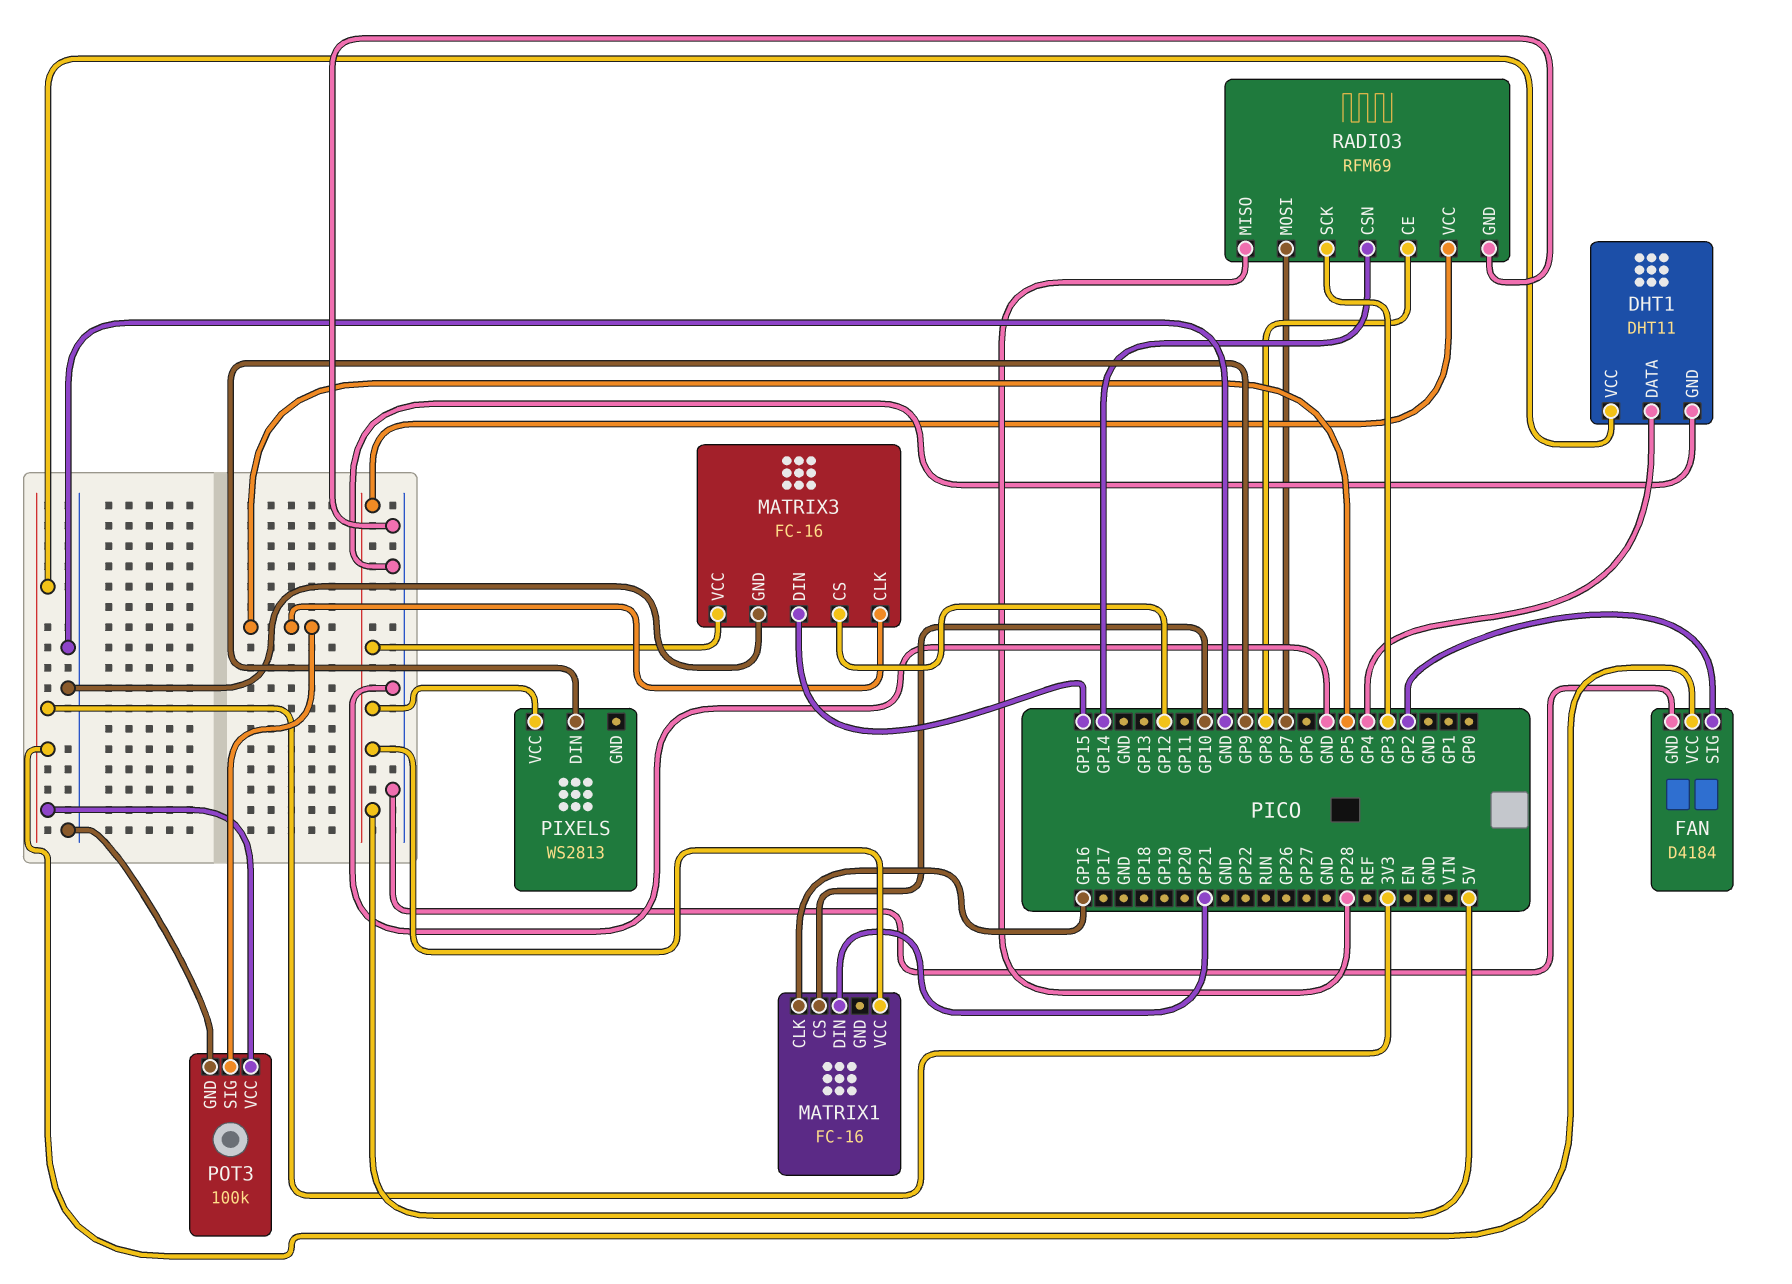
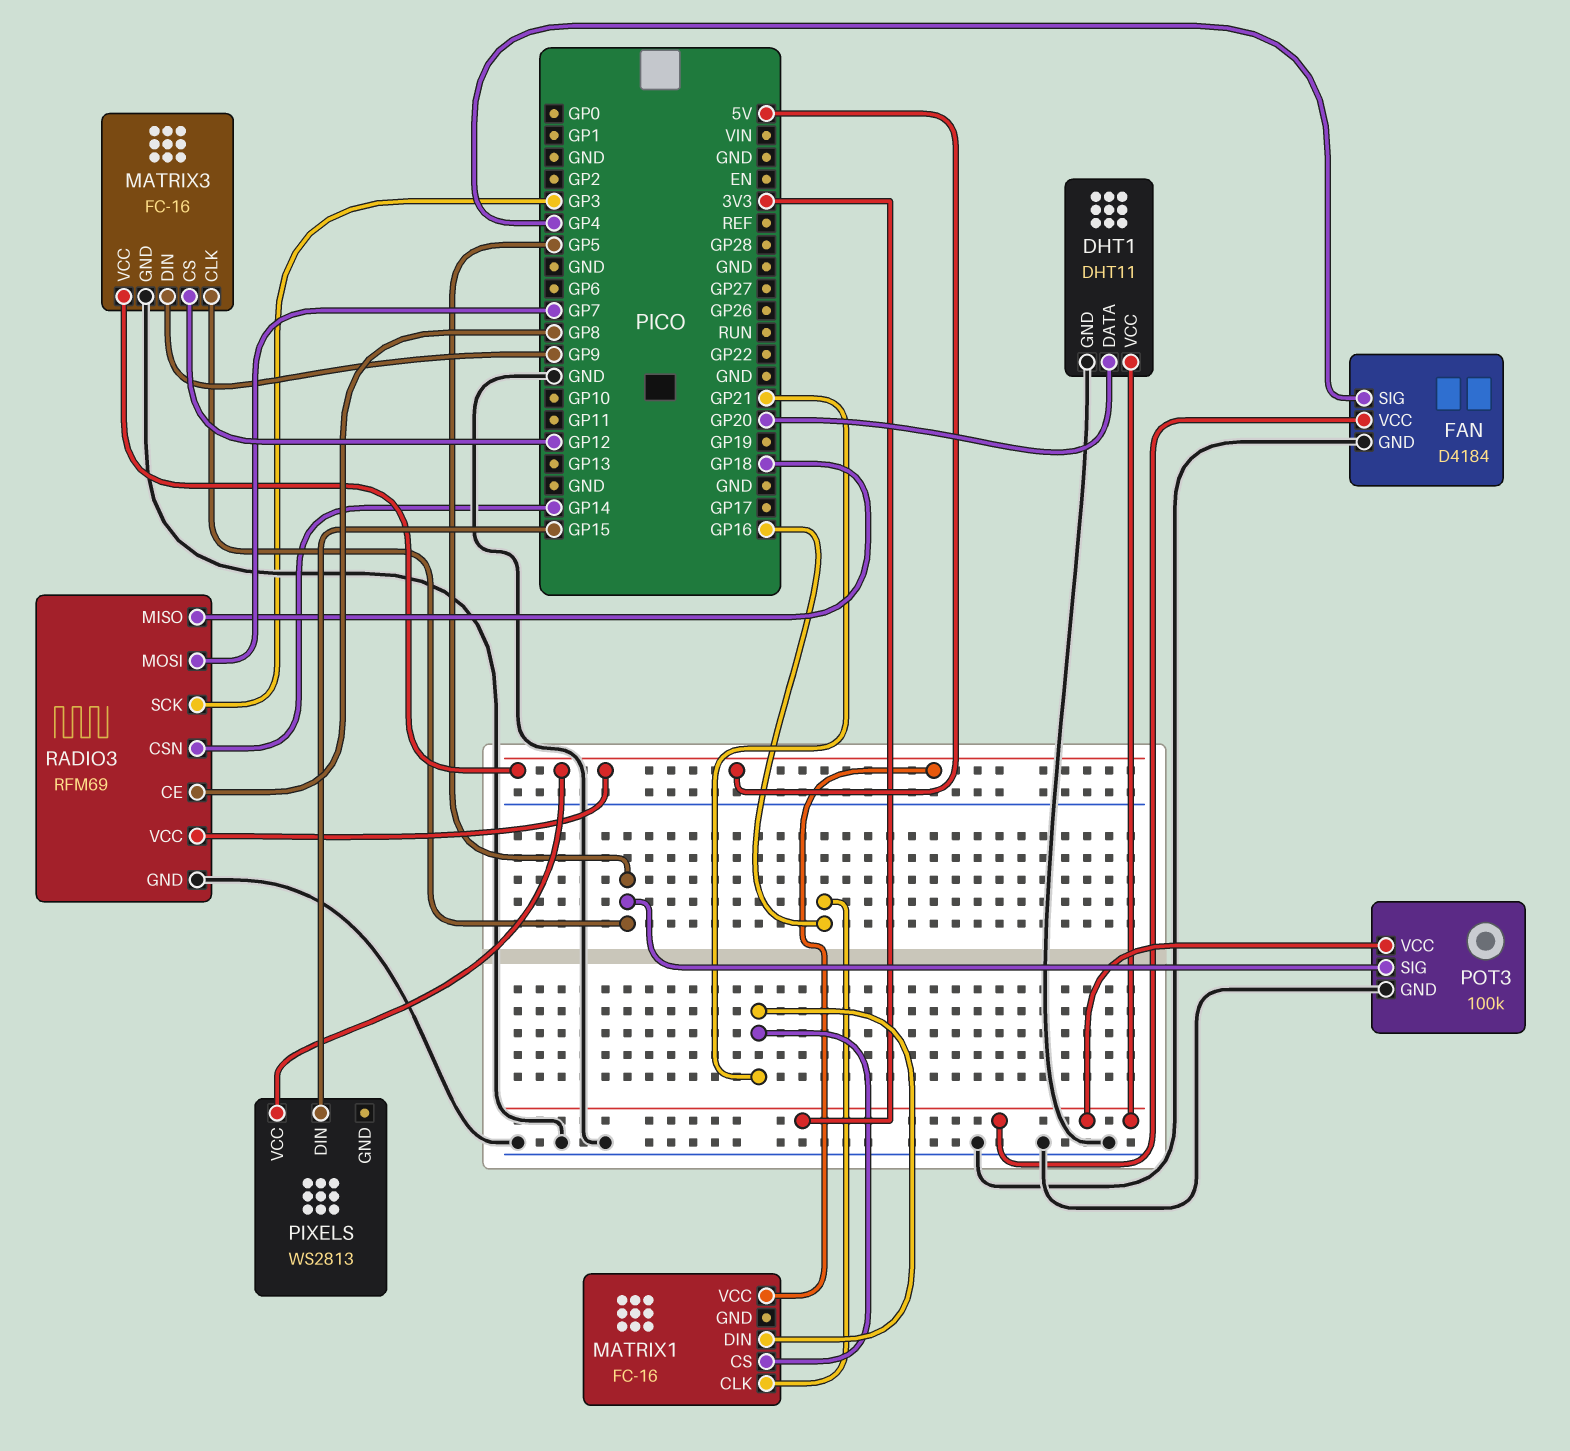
DHT1 pin DATA: GP4 -> GP20
FAN pin SIG: GP2 -> GP4
MATRIX1 pin CS: GP10 -> GP21
MATRIX3 pin DIN: GP15 -> GP9
PIXELS pin DIN: GP9 -> GP15
RADIO3 pin MISO: GP28 -> GP18

